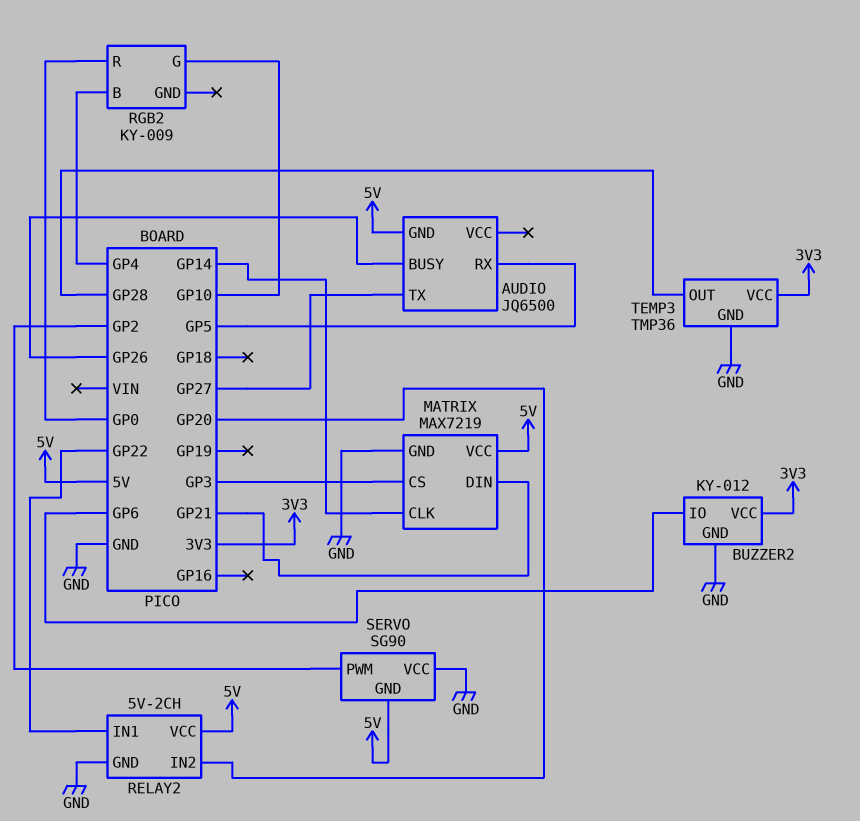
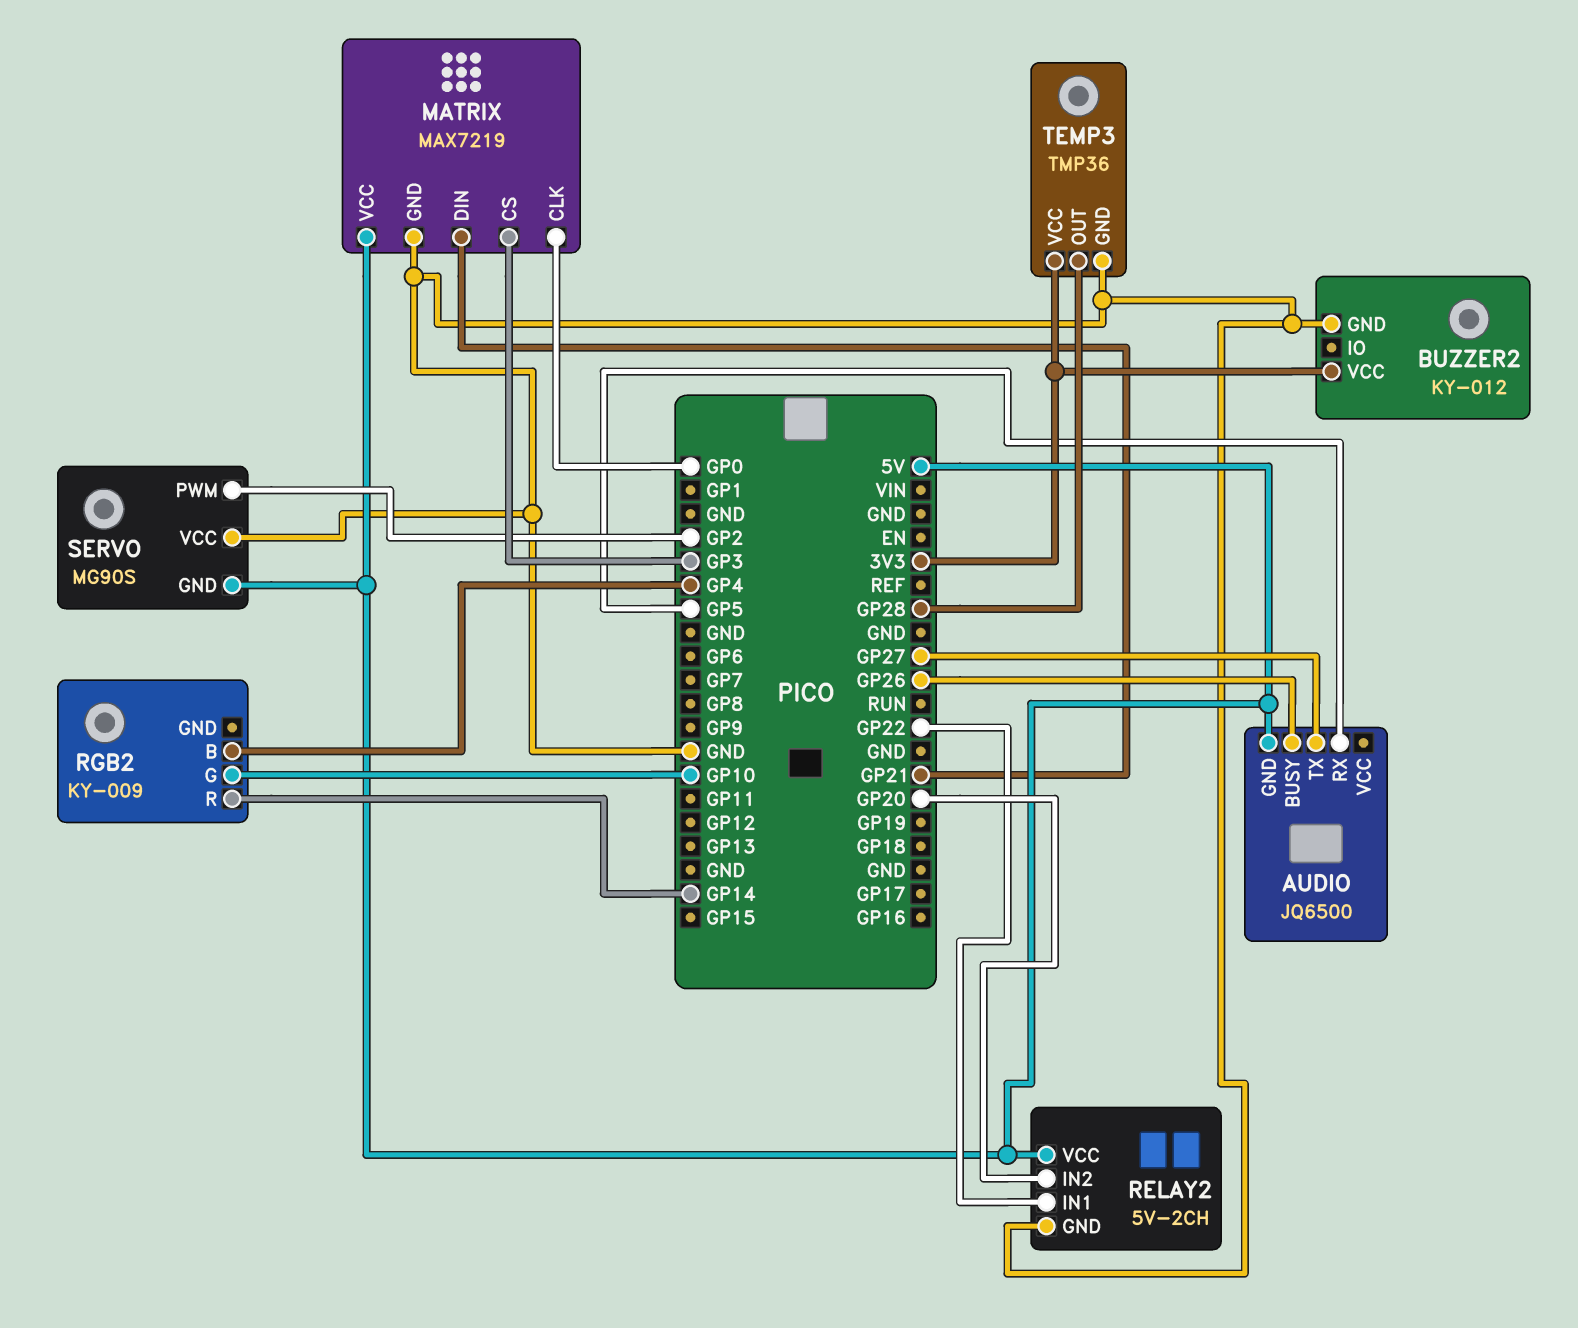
BUZZER2 pin IO: GP6 -> none
MATRIX pin CLK: GP14 -> GP0
RGB2 pin R: GP0 -> GP14
SERVO: SG90 -> MG90S

